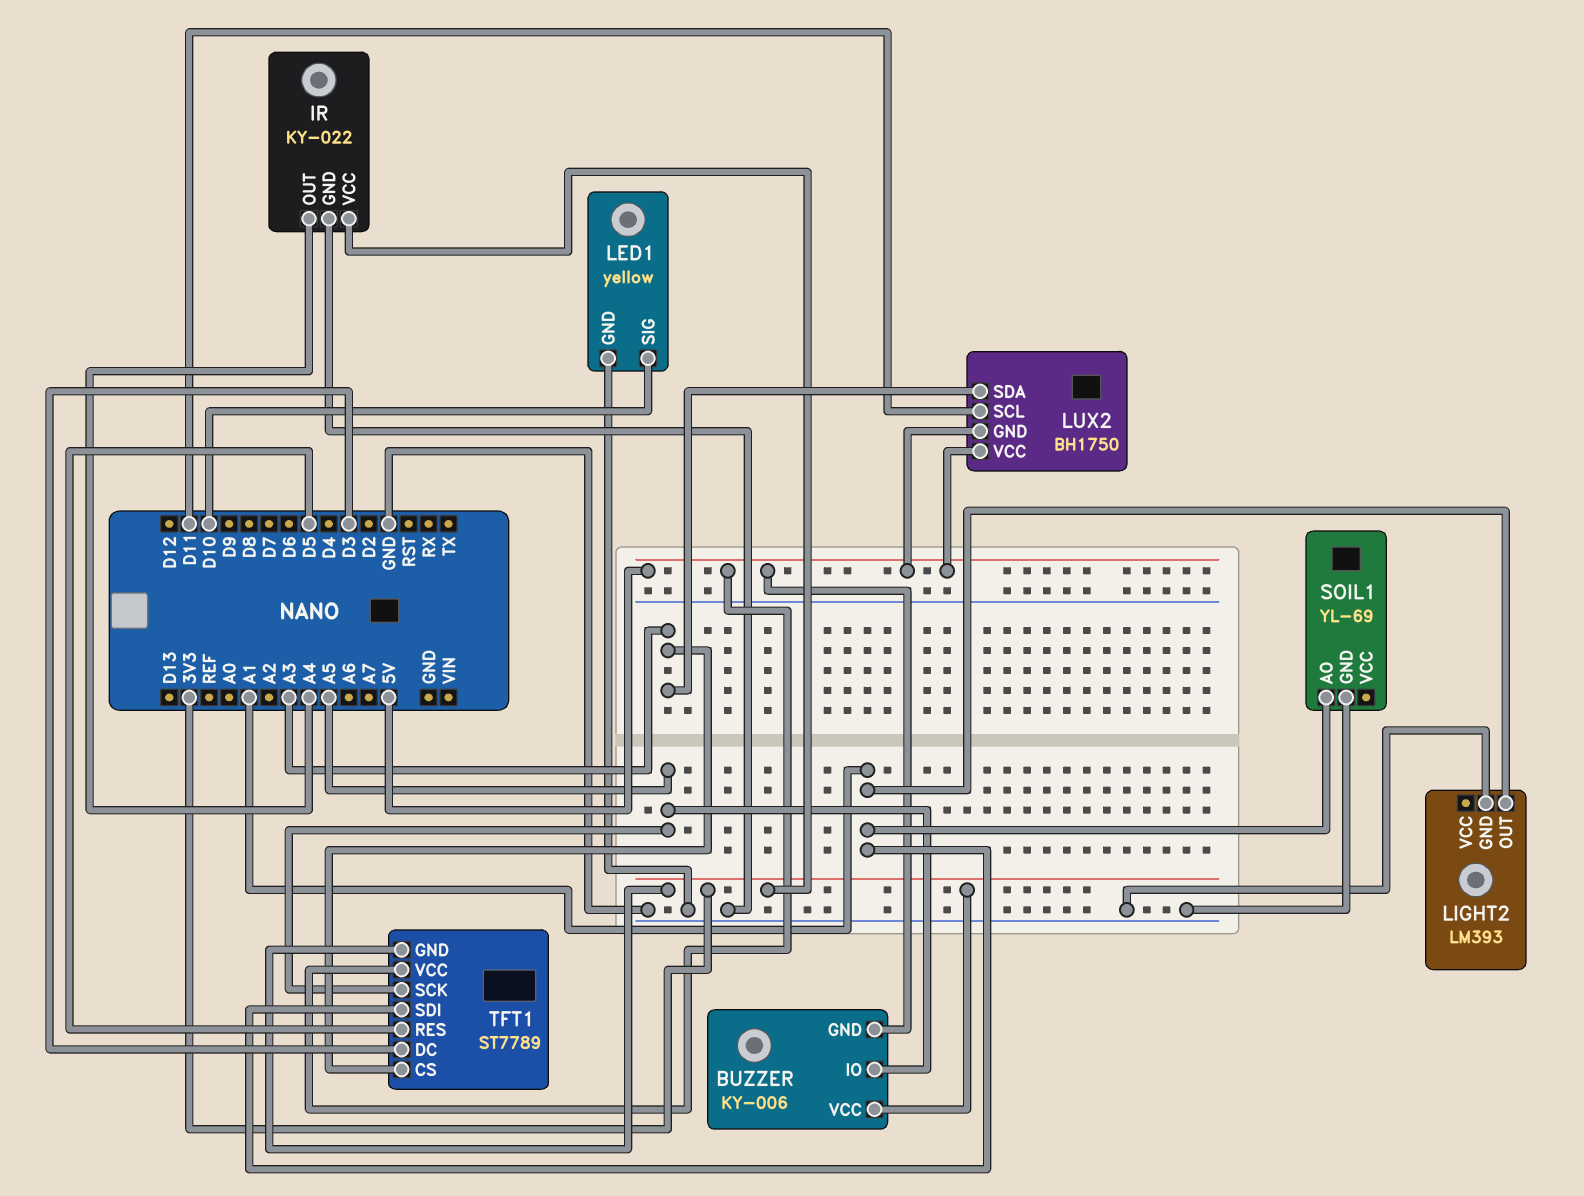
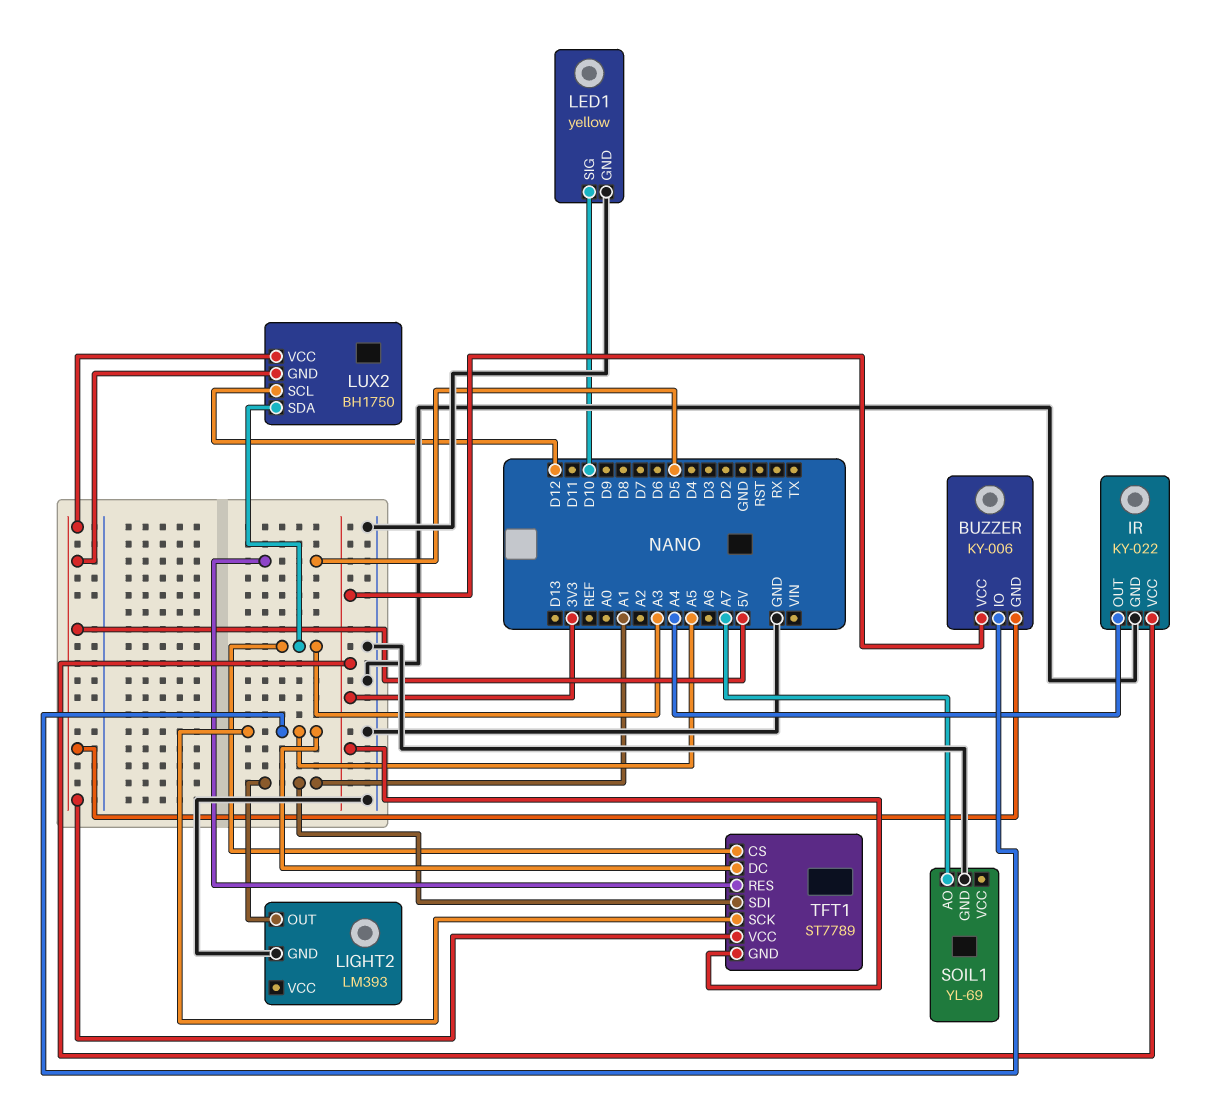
LUX2 pin SCL: D11 -> D12
SOIL1 pin AO: A1 -> A7
TFT1 pin DC: D3 -> A5

